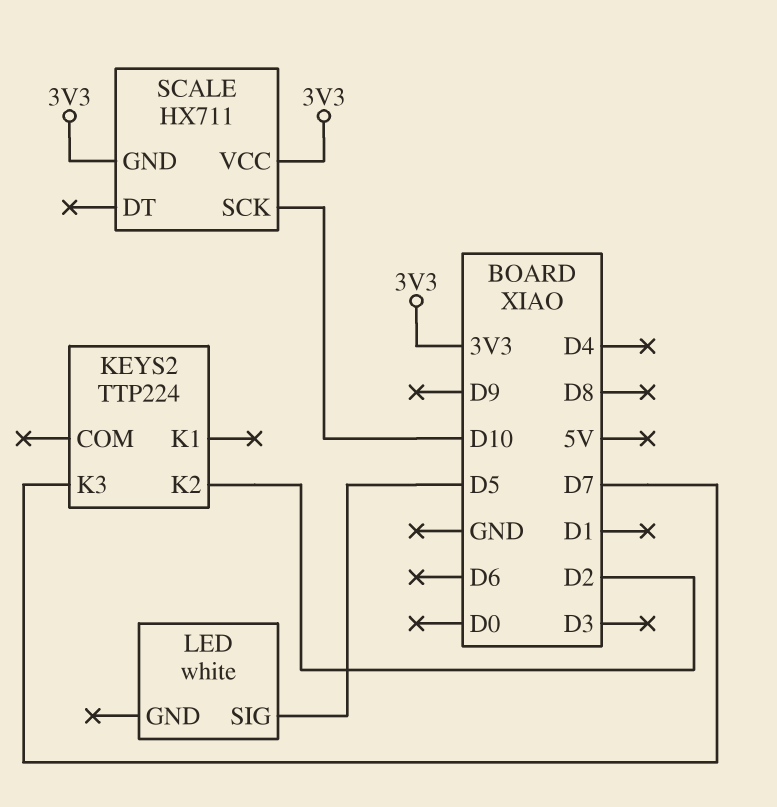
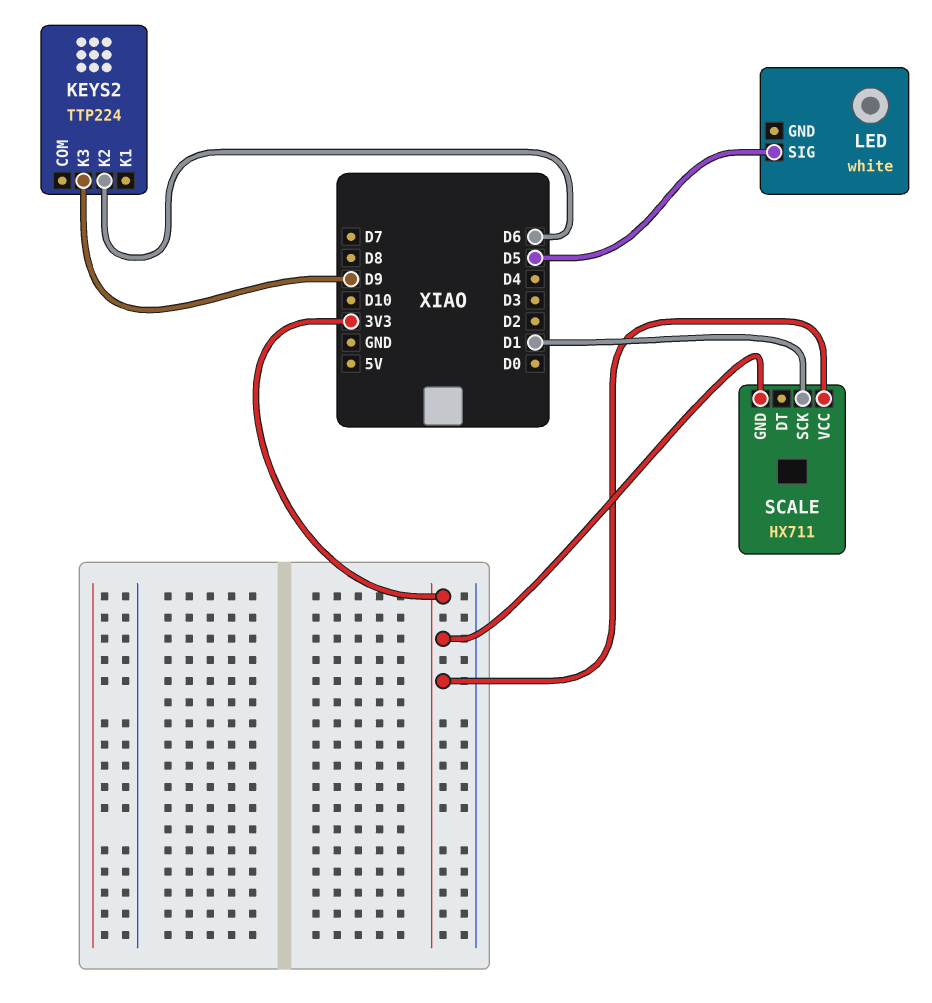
KEYS2 pin K2: D2 -> D6
KEYS2 pin K3: D7 -> D9
SCALE pin SCK: D10 -> D1

